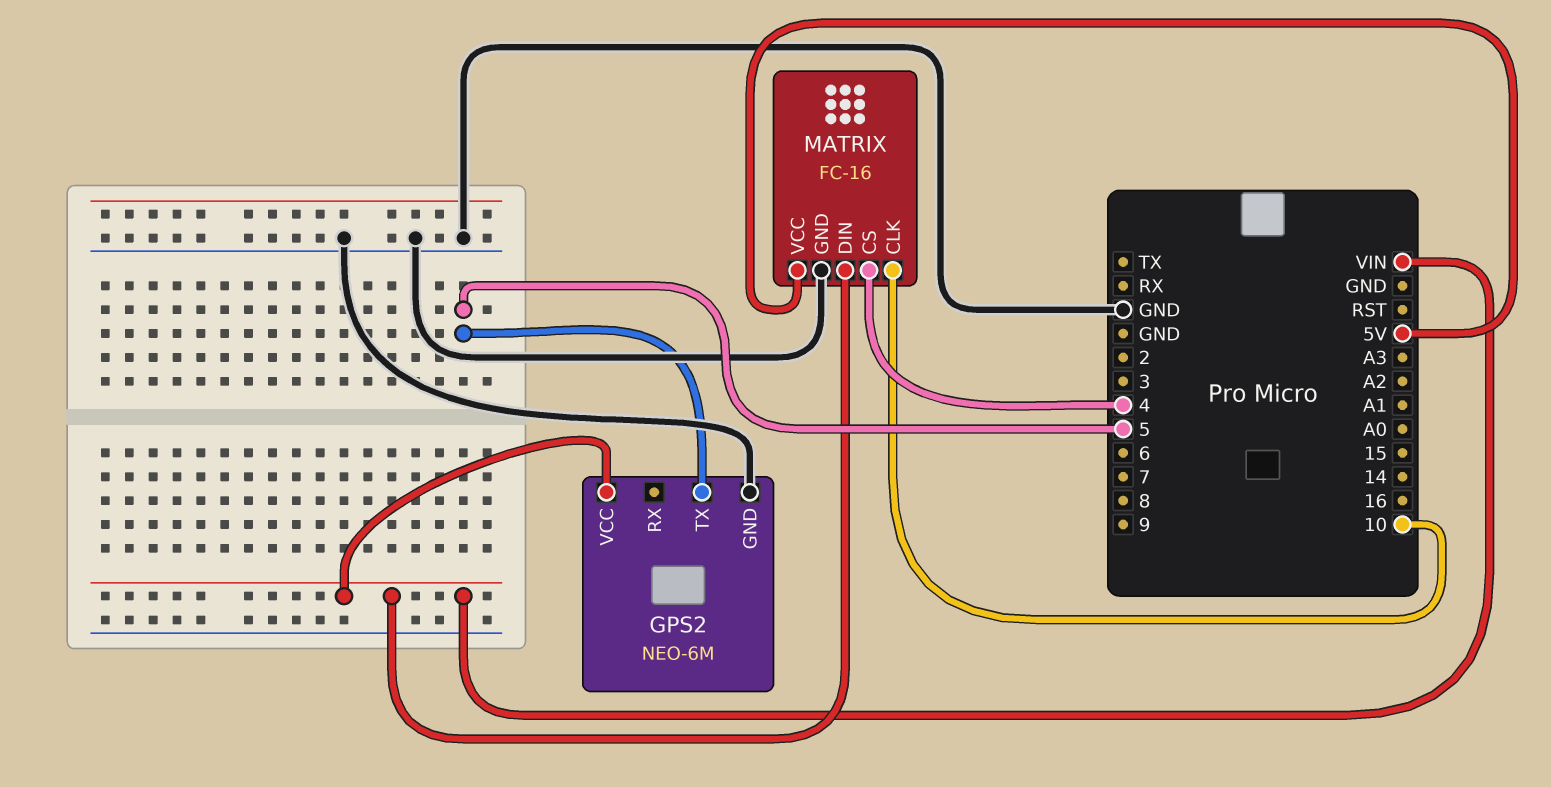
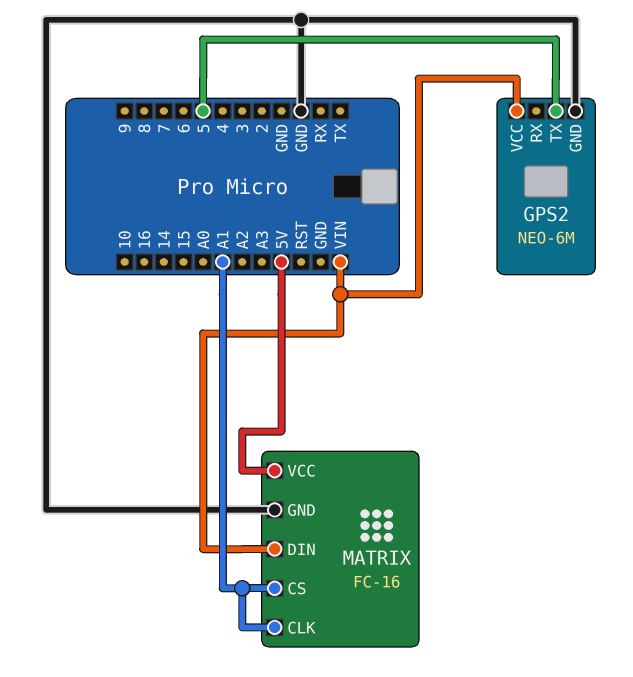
MATRIX pin CLK: 10 -> A1
MATRIX pin CS: 4 -> A1

